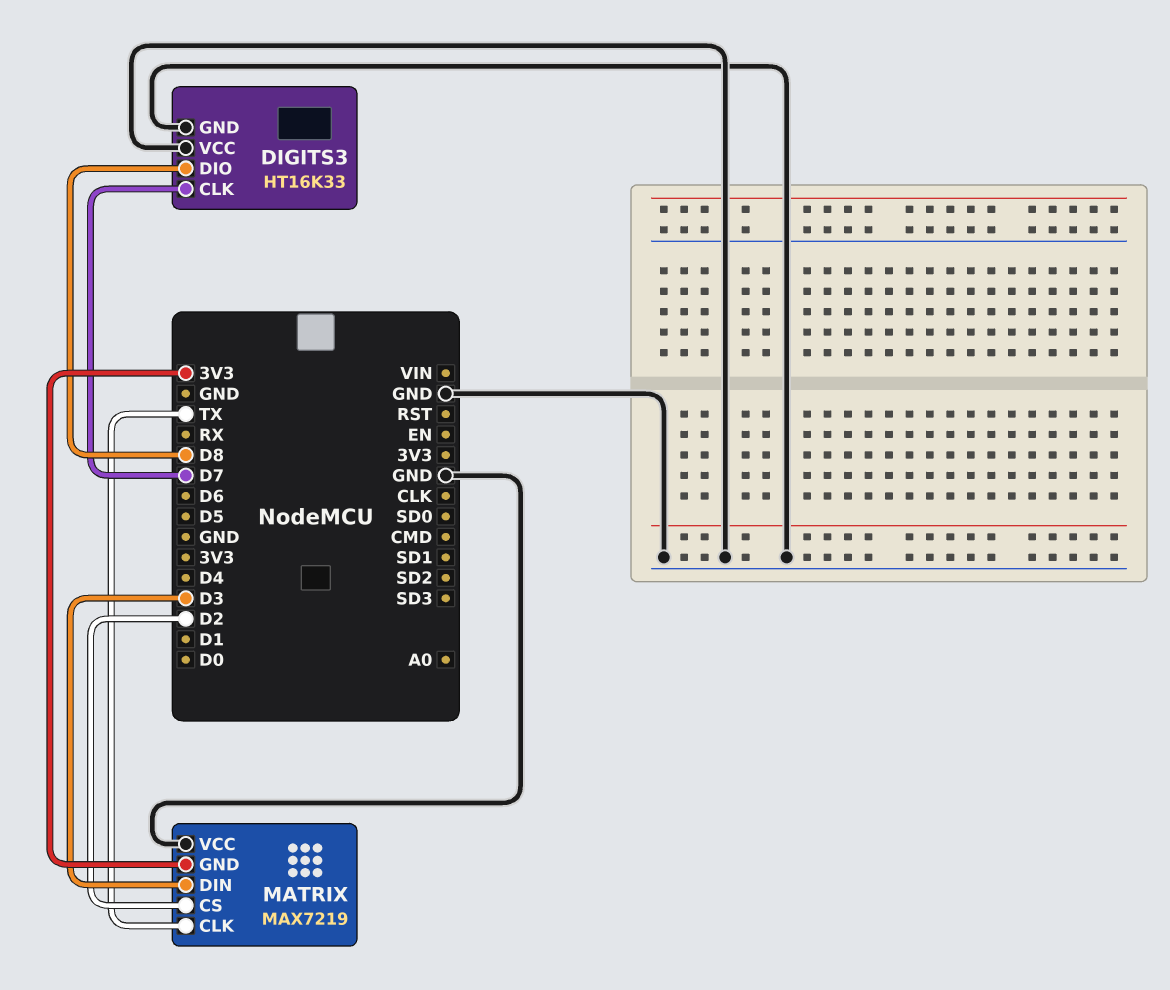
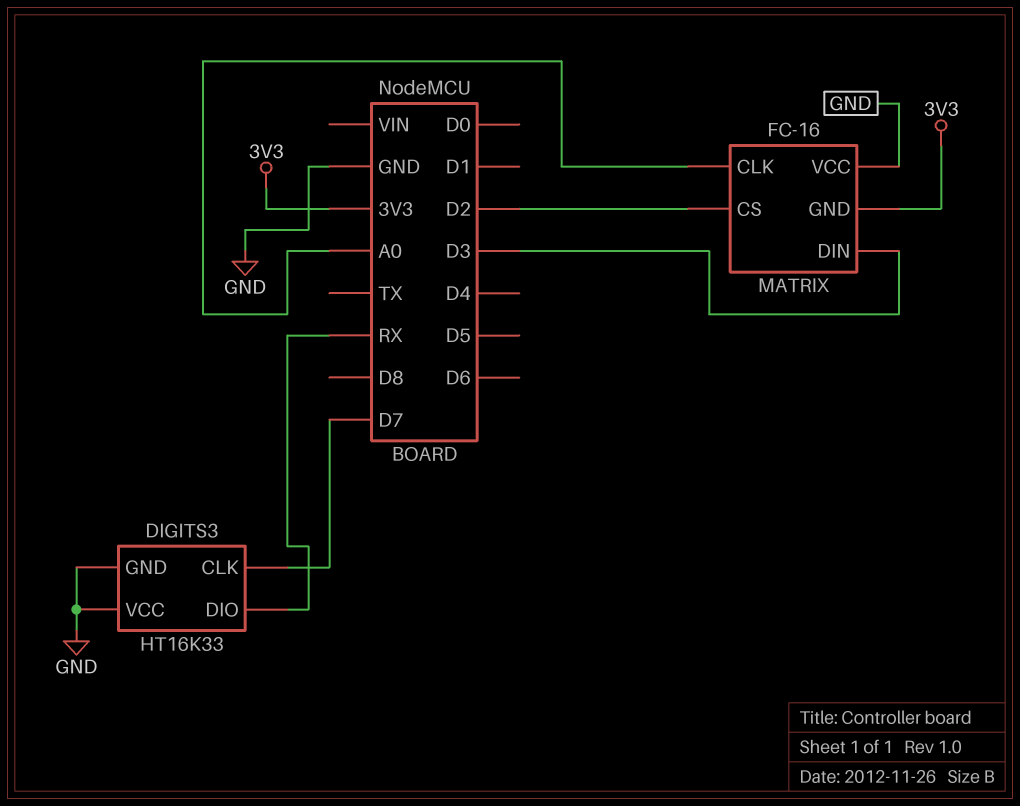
DIGITS3 pin DIO: D8 -> RX
MATRIX: MAX7219 -> FC-16
MATRIX pin CLK: TX -> A0

